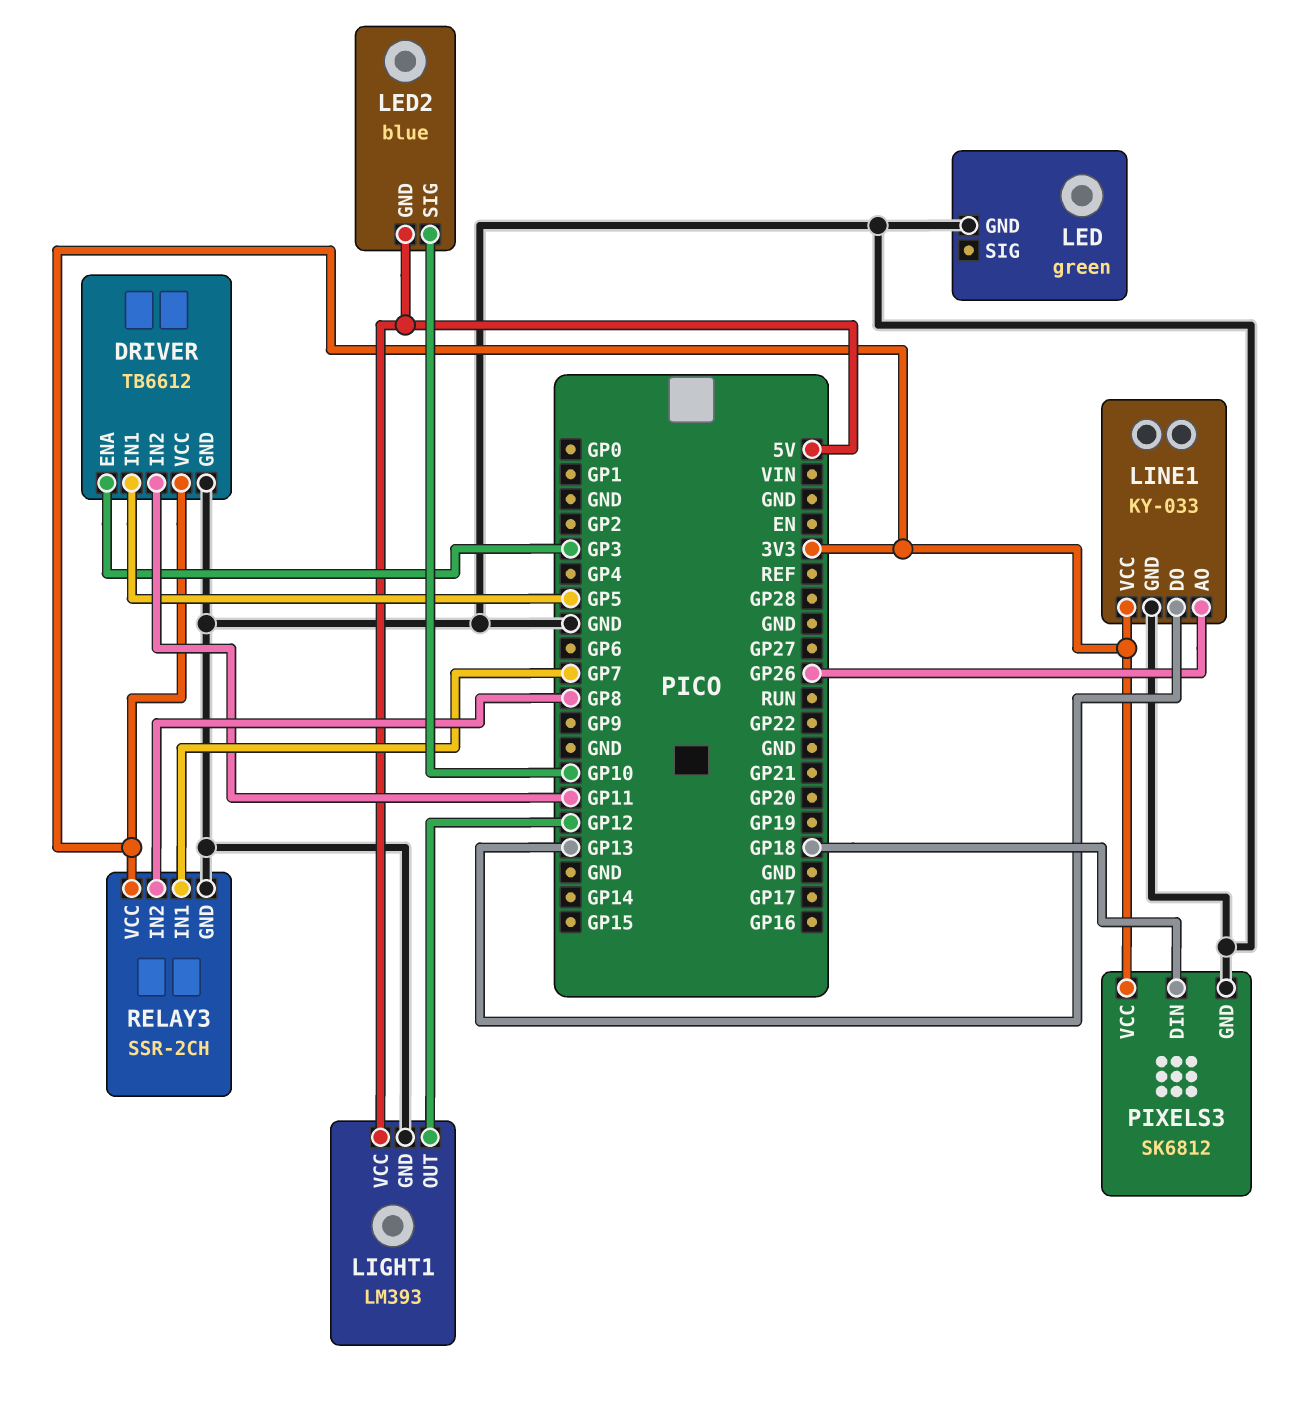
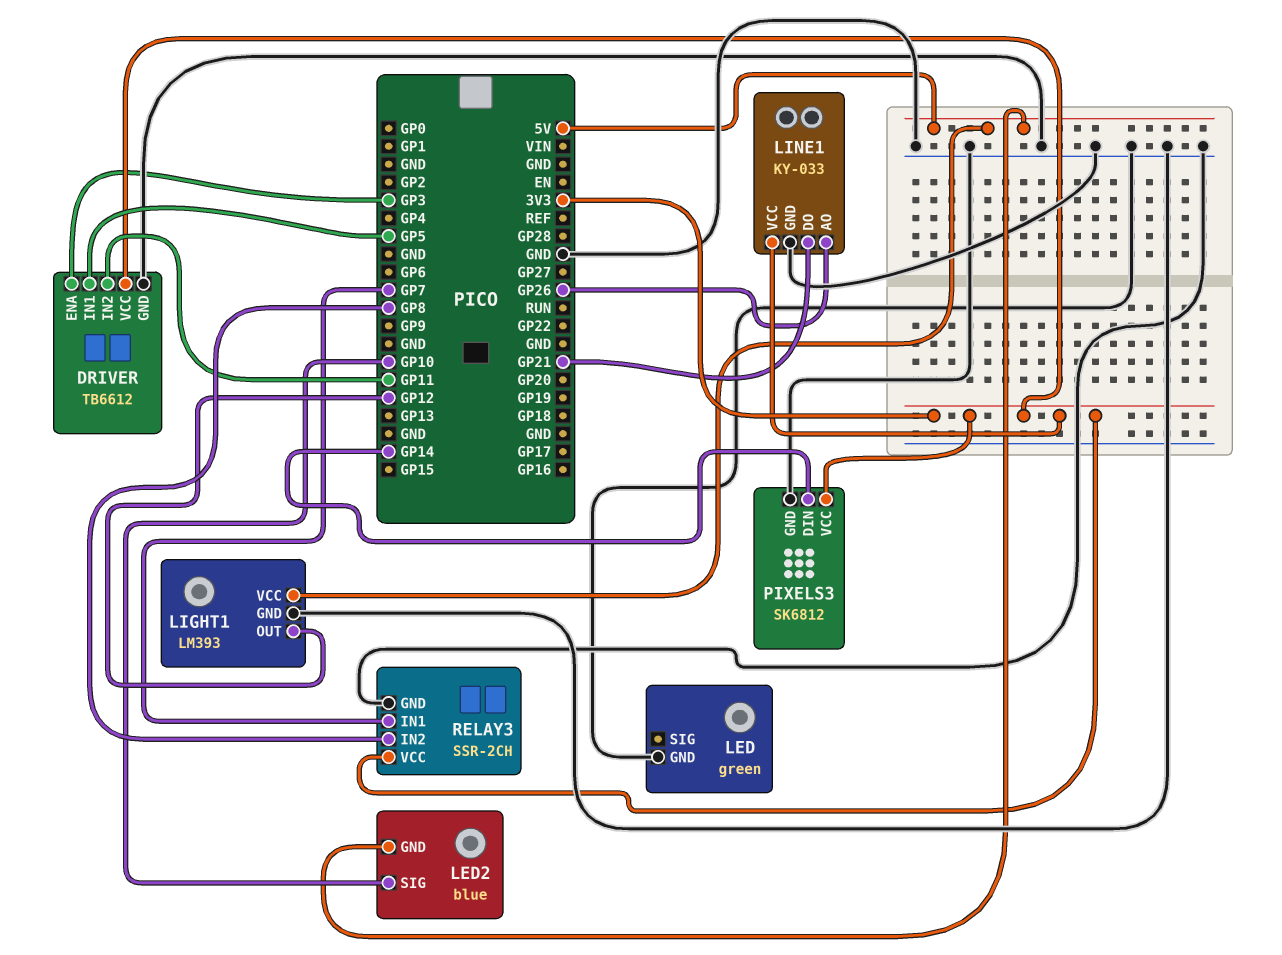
LINE1 pin DO: GP13 -> GP21
PIXELS3 pin DIN: GP18 -> GP14

